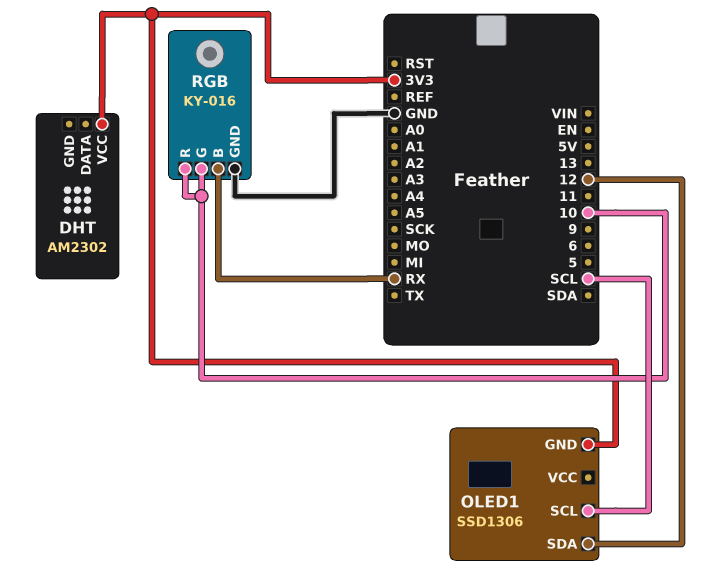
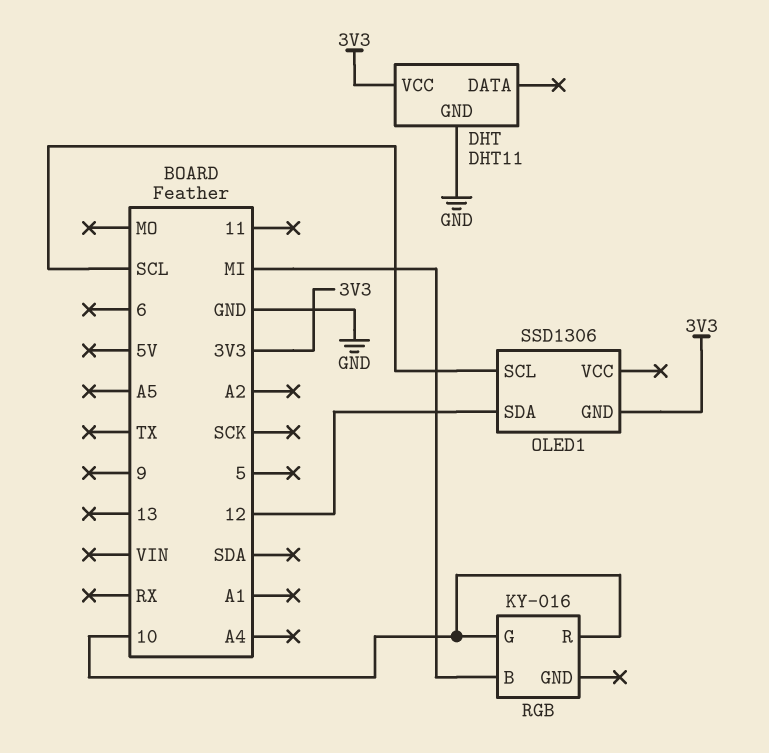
DHT: AM2302 -> DHT11
DHT pin GND: none -> GND
RGB pin B: RX -> MI
RGB pin GND: GND -> none

